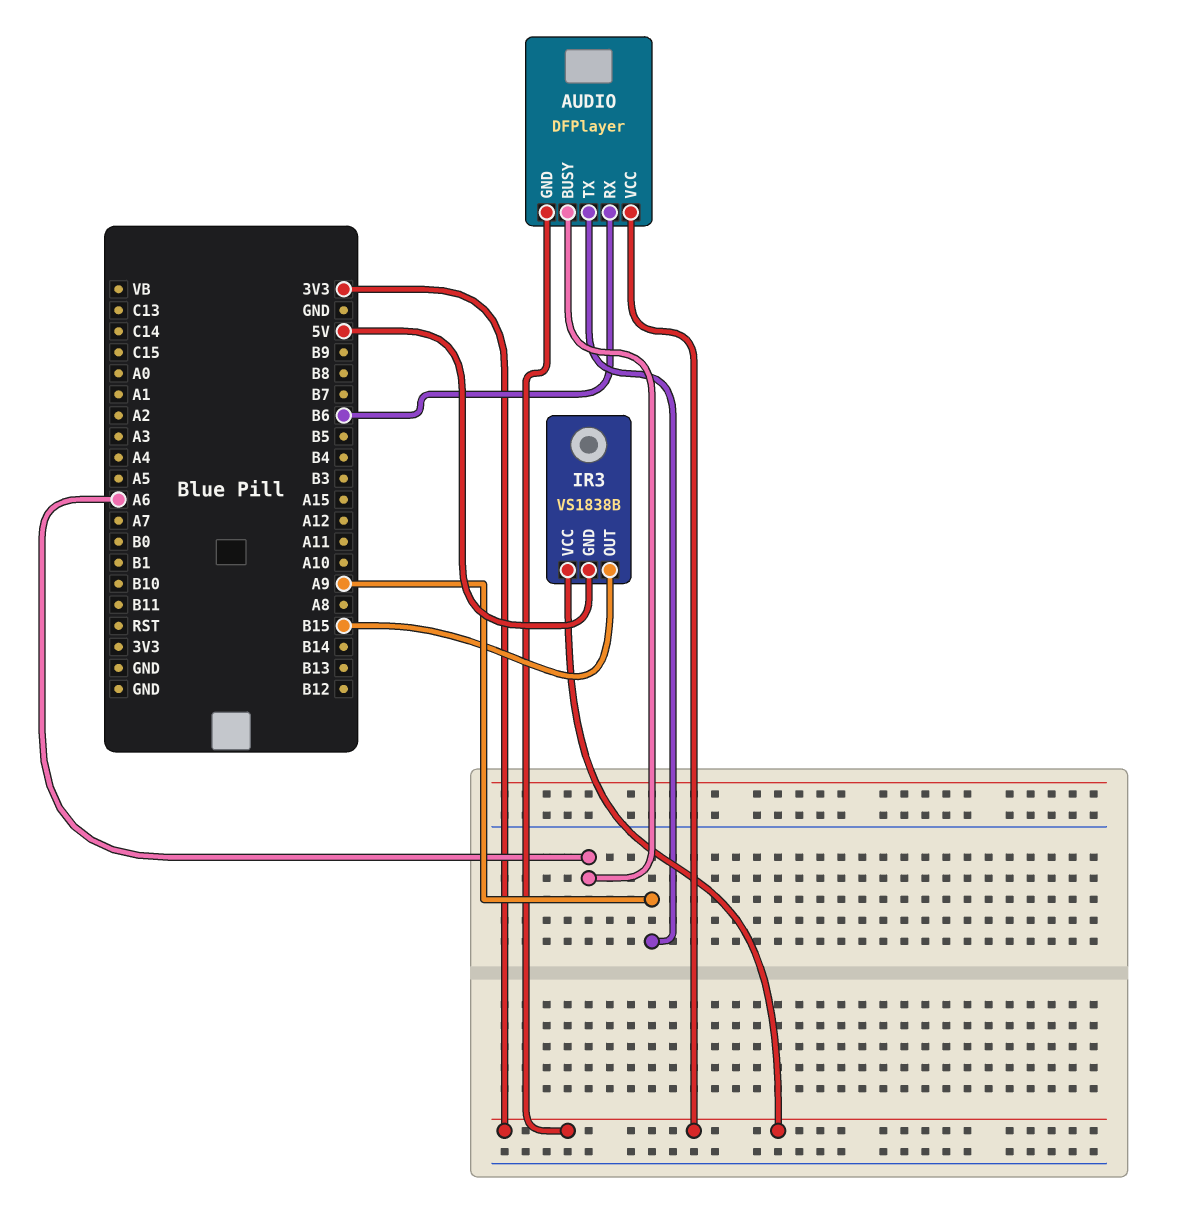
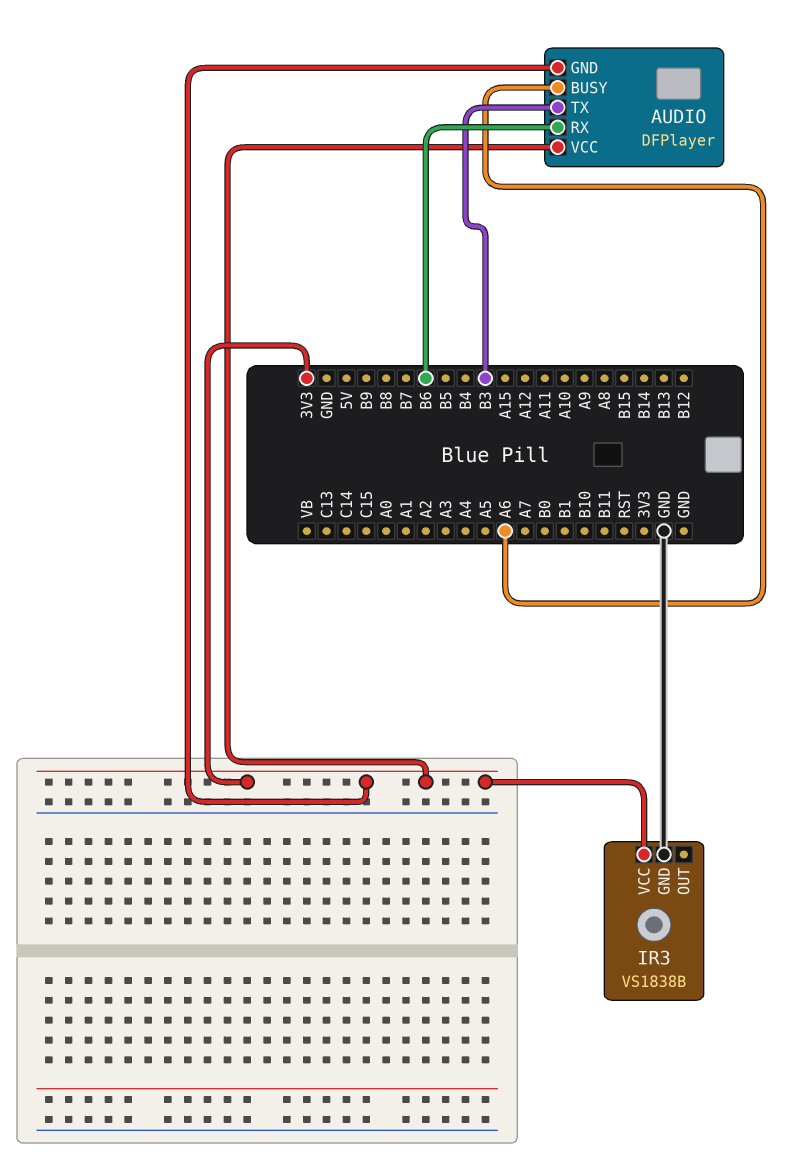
AUDIO pin TX: A9 -> B3
IR3 pin GND: 5V -> GND
IR3 pin OUT: B15 -> none

